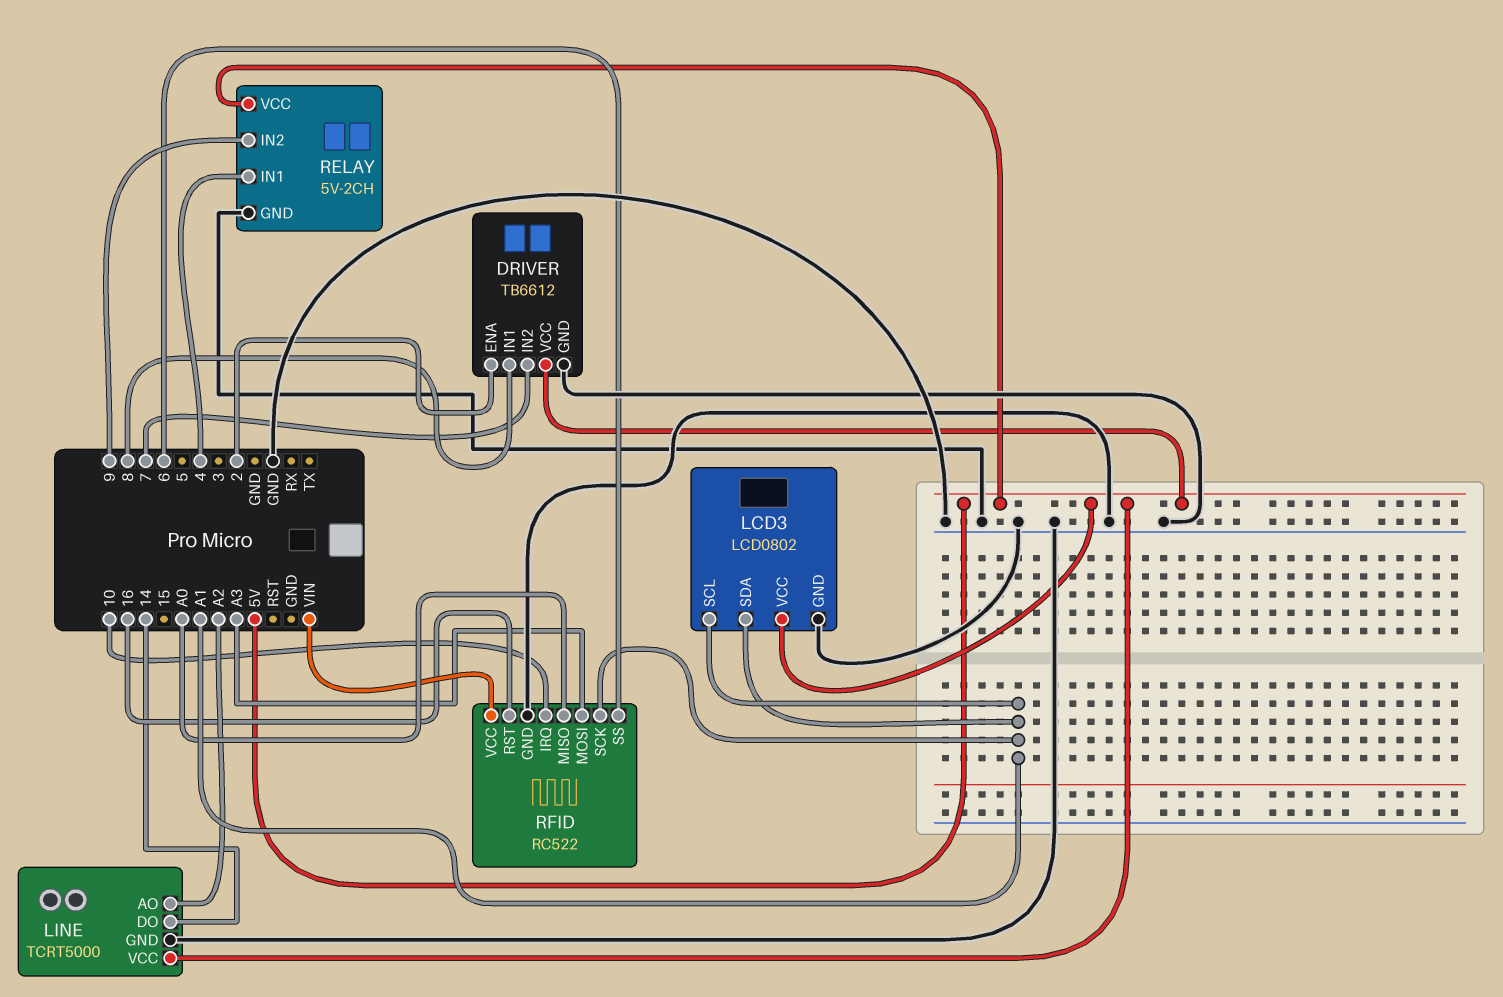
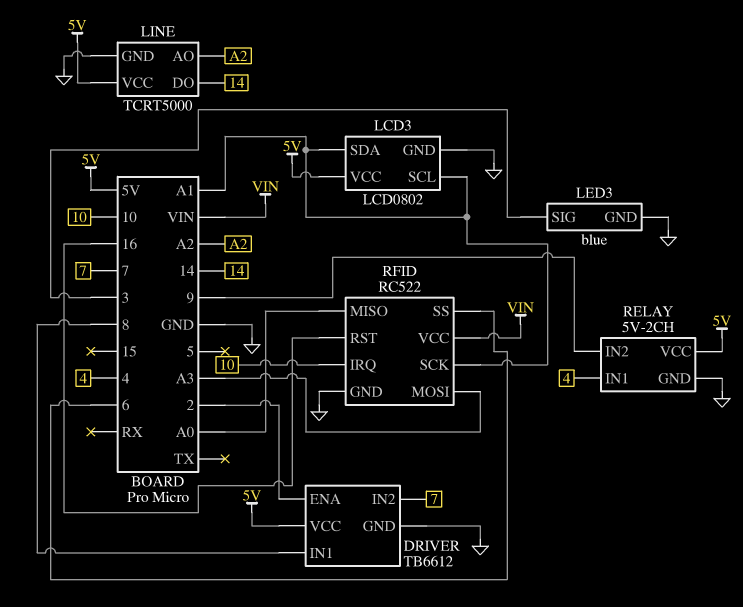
LED3: none -> blue
LED3 pin GND: none -> GND
LED3 pin SIG: none -> 3

